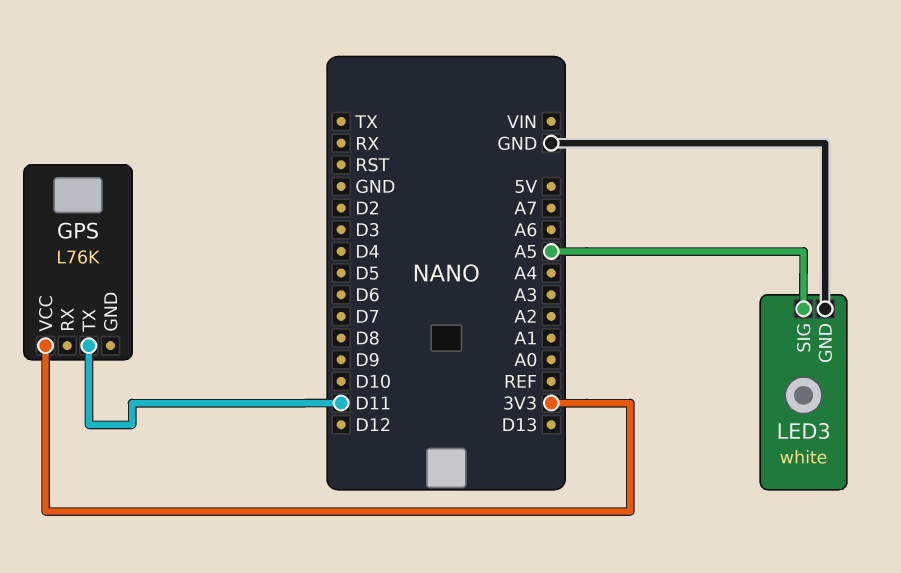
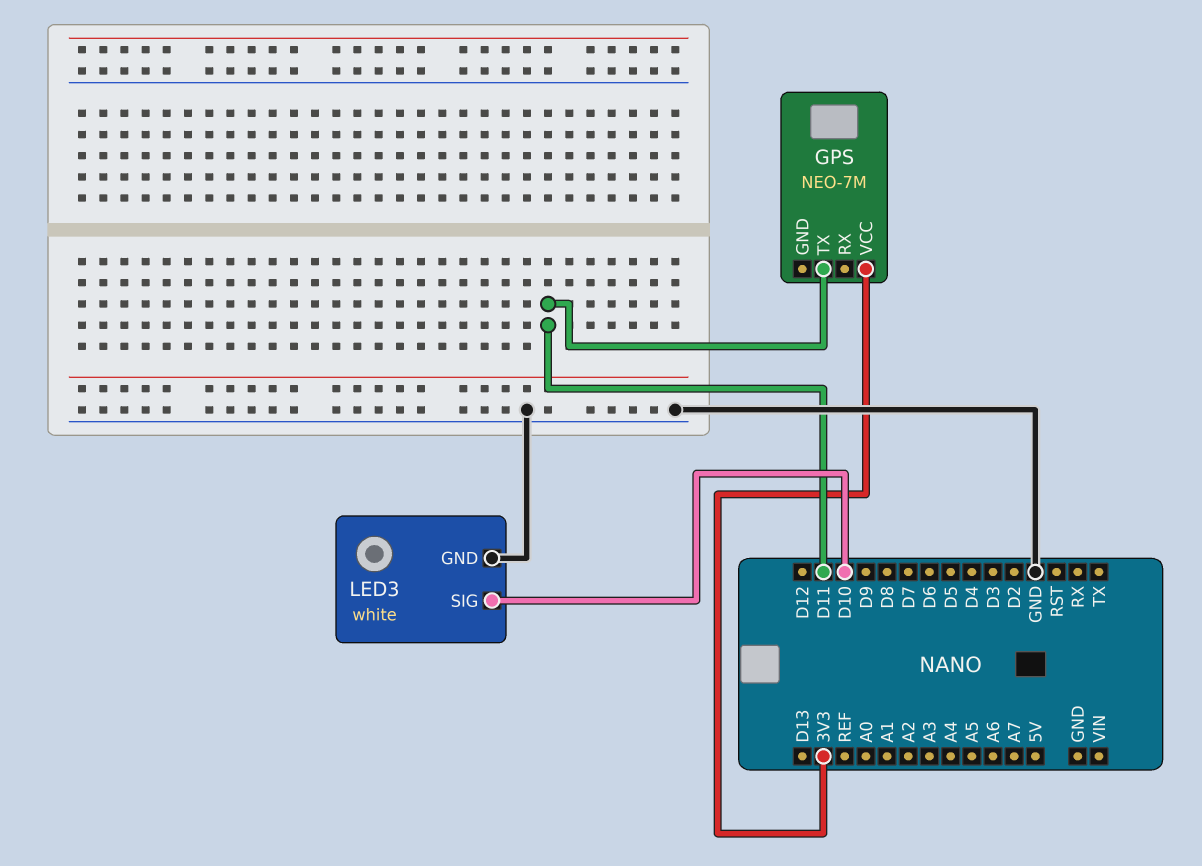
GPS: L76K -> NEO-7M
LED3 pin SIG: A5 -> D10

